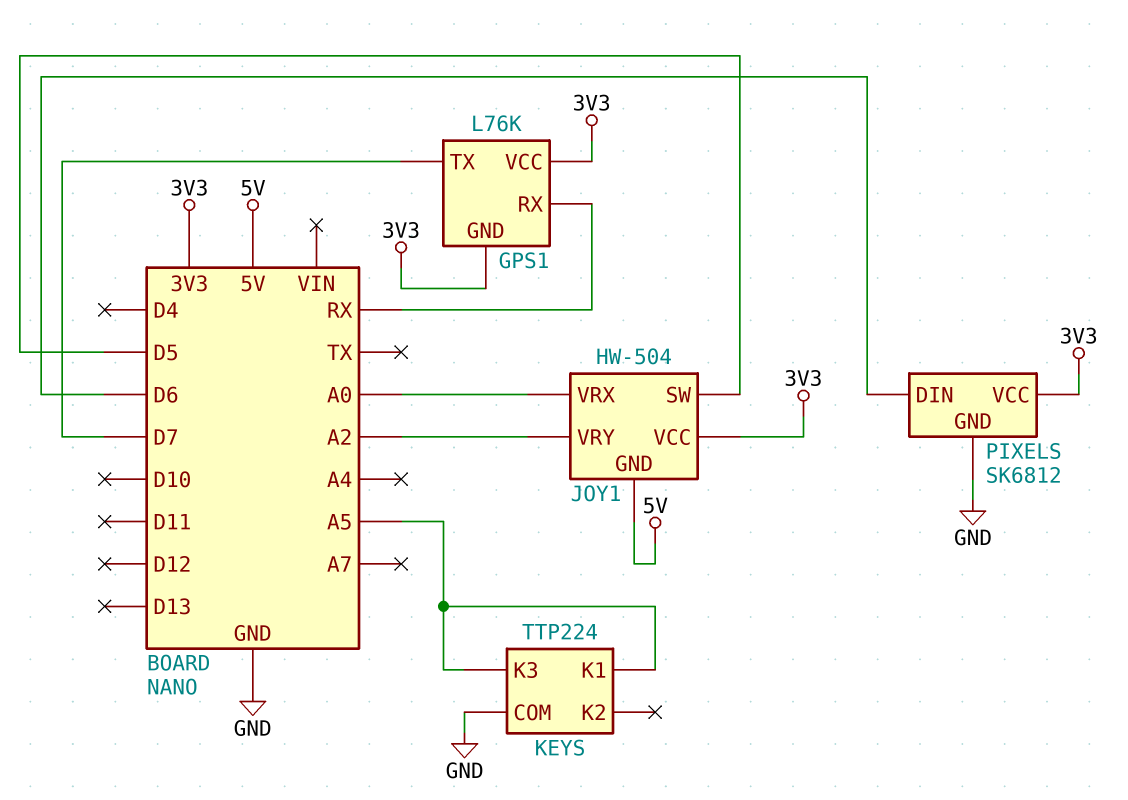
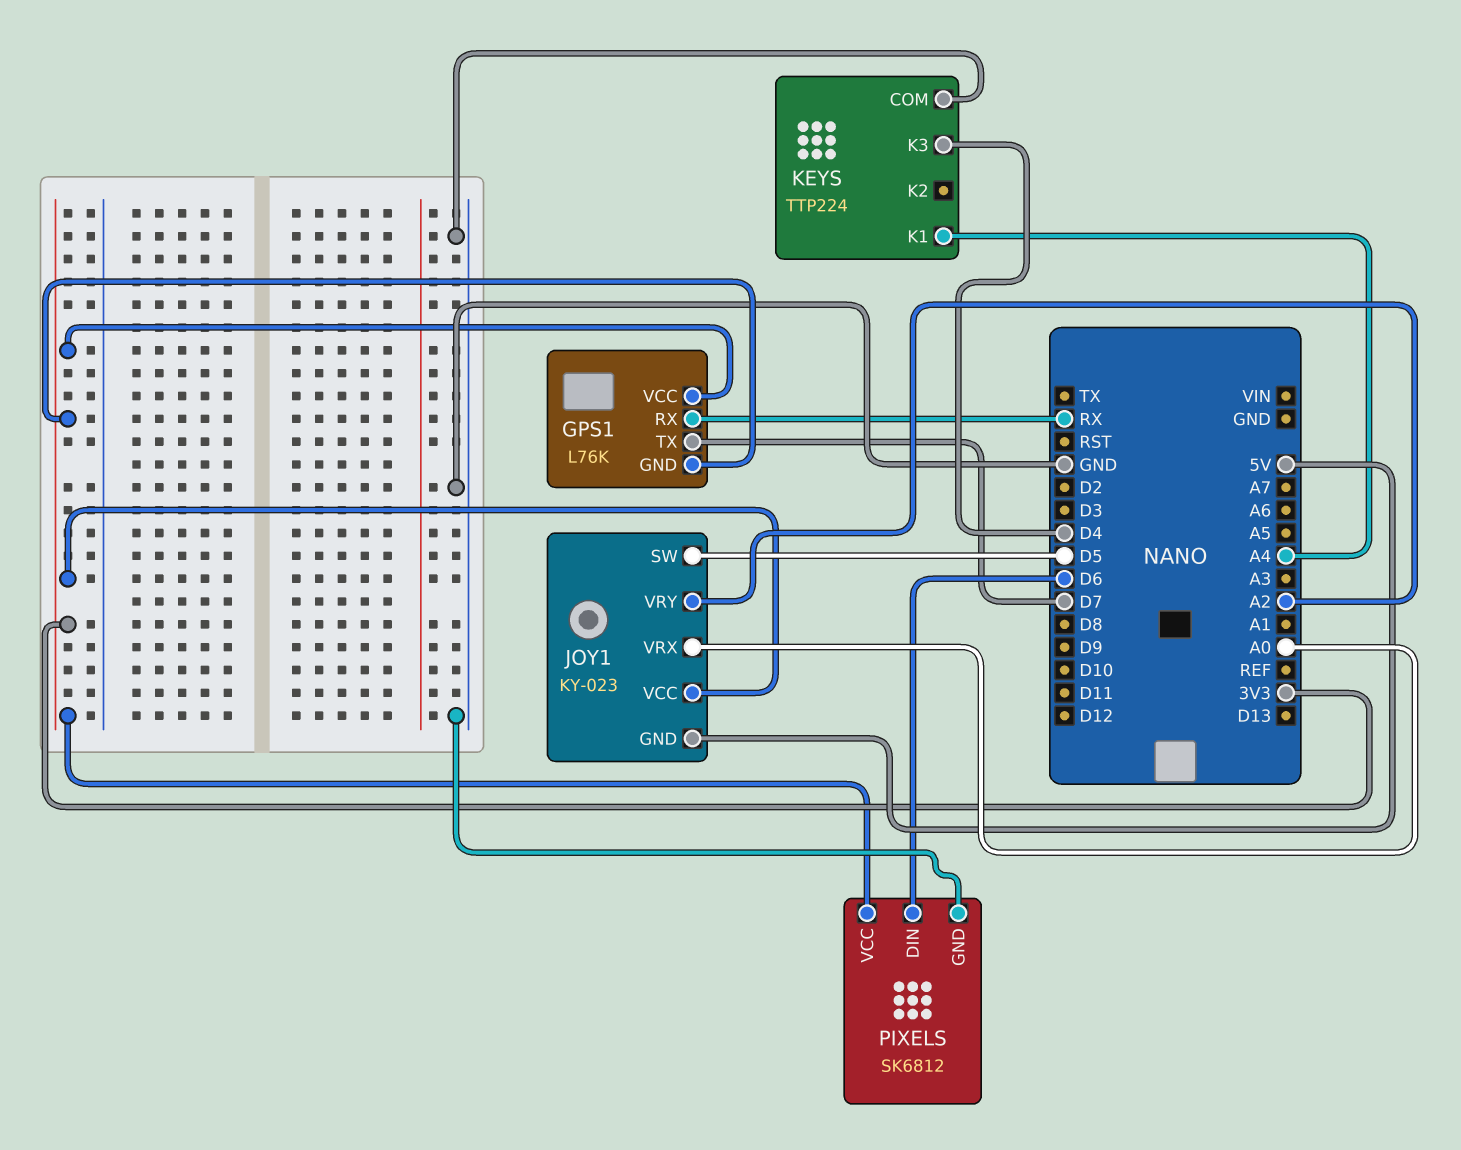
JOY1: HW-504 -> KY-023
KEYS pin K1: A5 -> A4
KEYS pin K3: A5 -> D4

